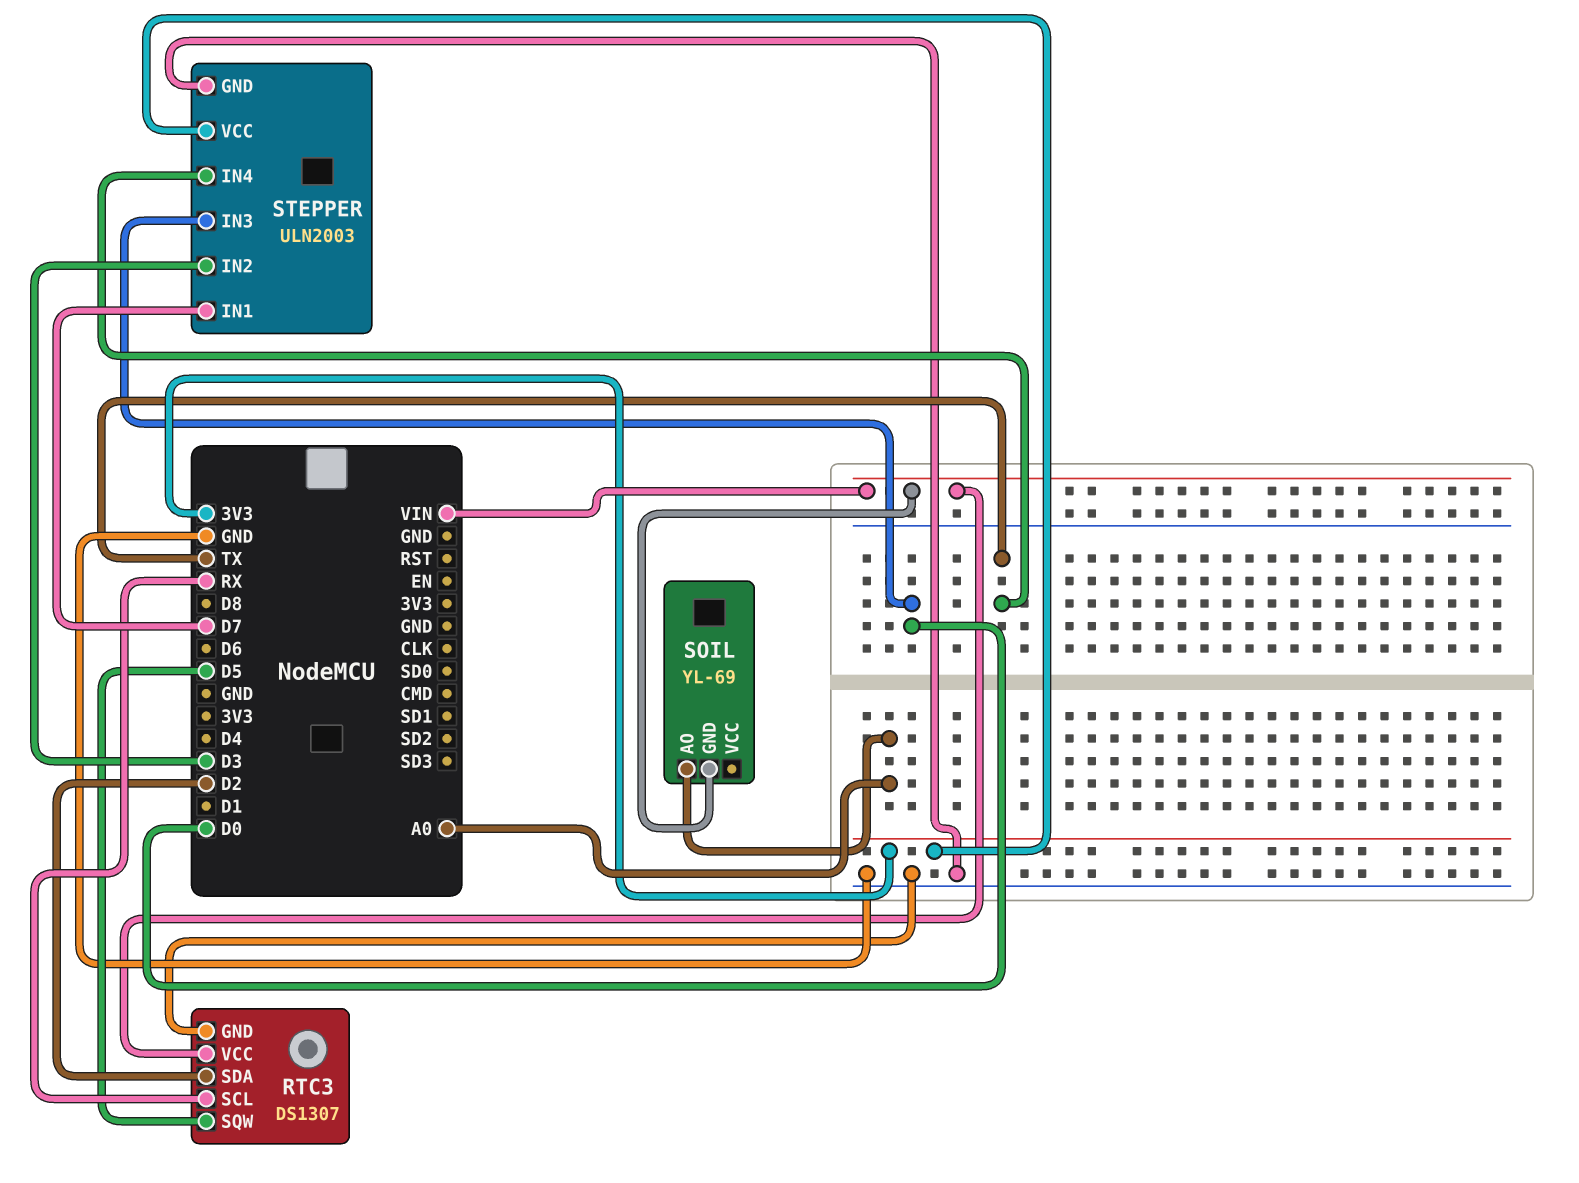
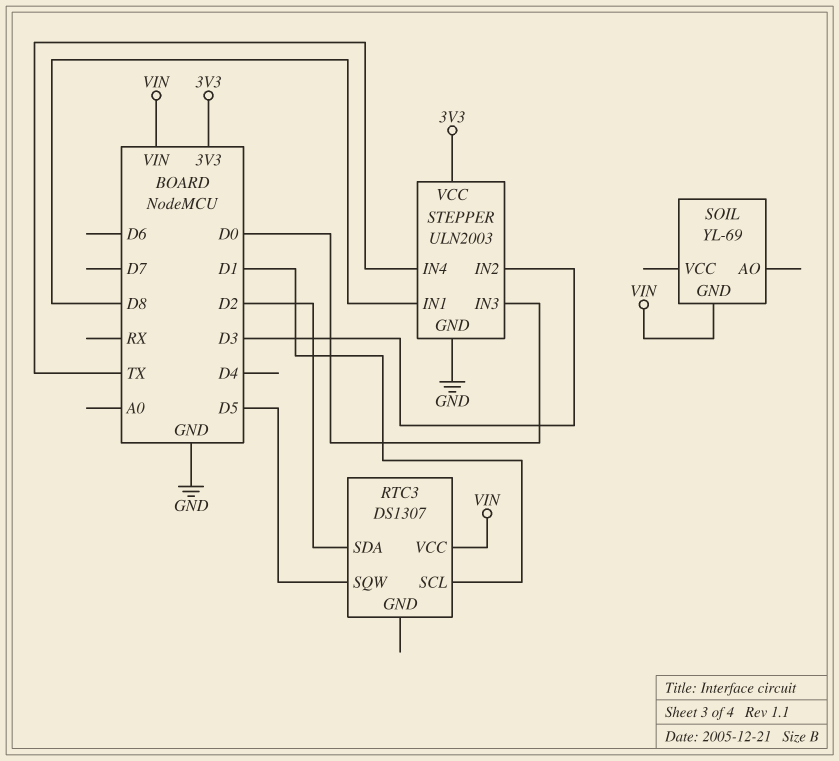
RTC3 pin GND: GND -> none
RTC3 pin SCL: RX -> D1
SOIL pin AO: A0 -> none
STEPPER pin IN1: D7 -> D8

